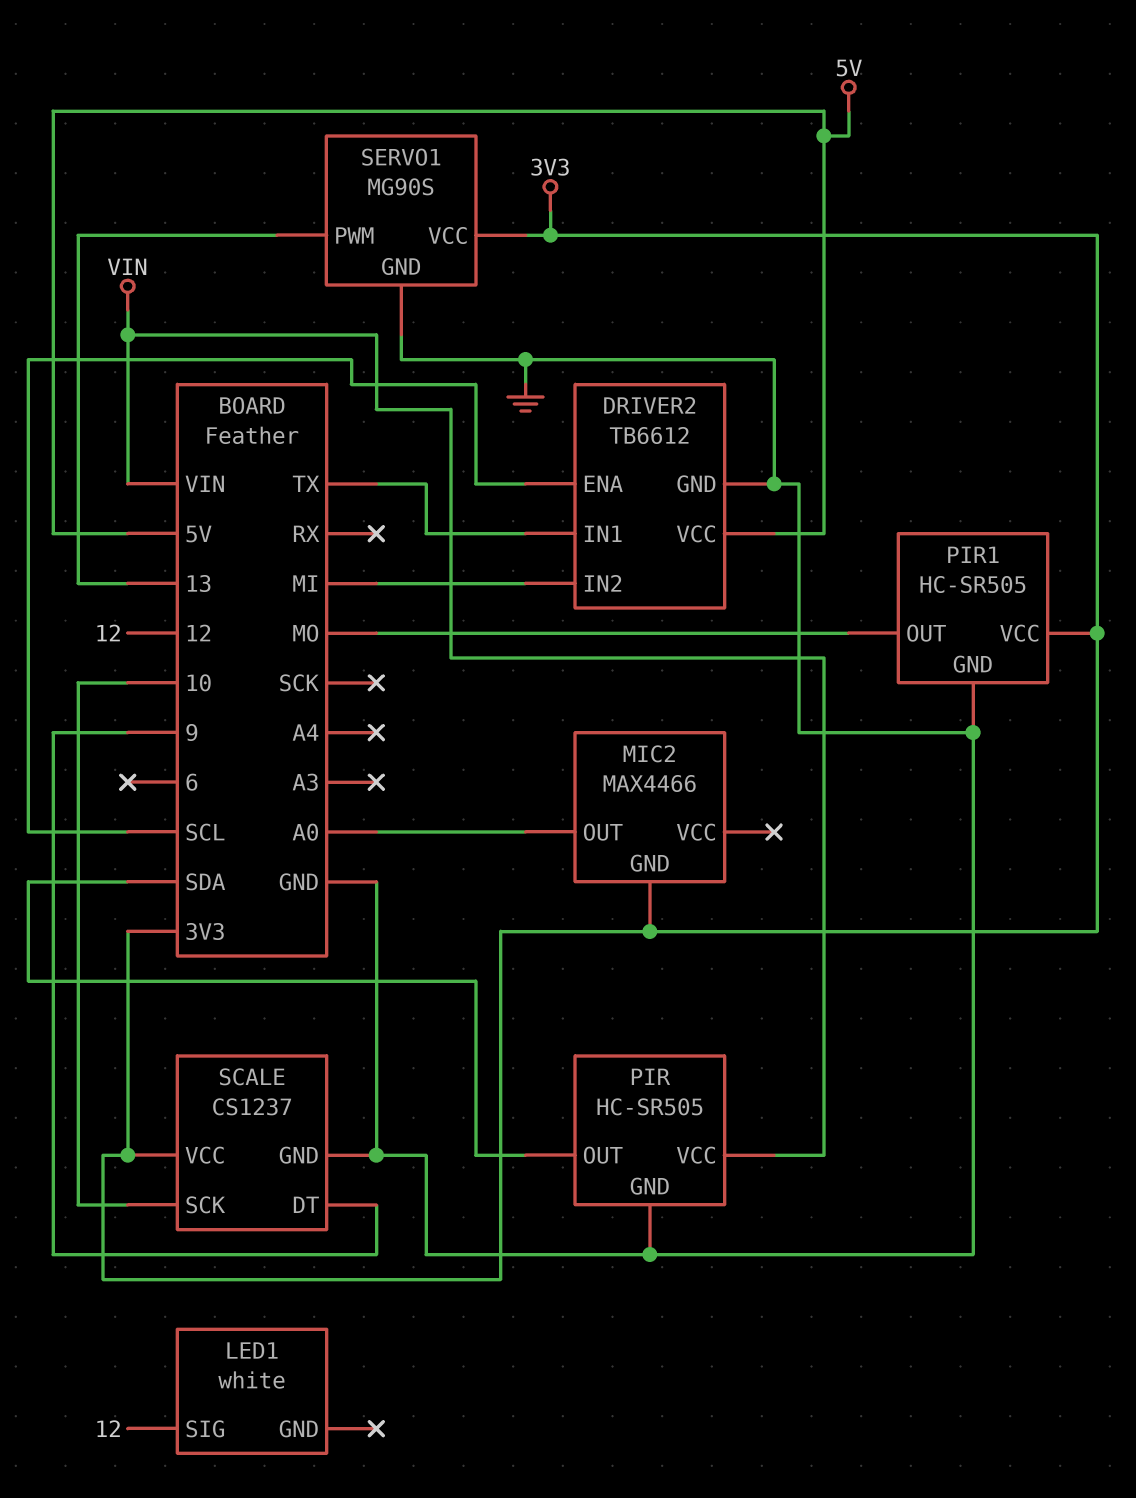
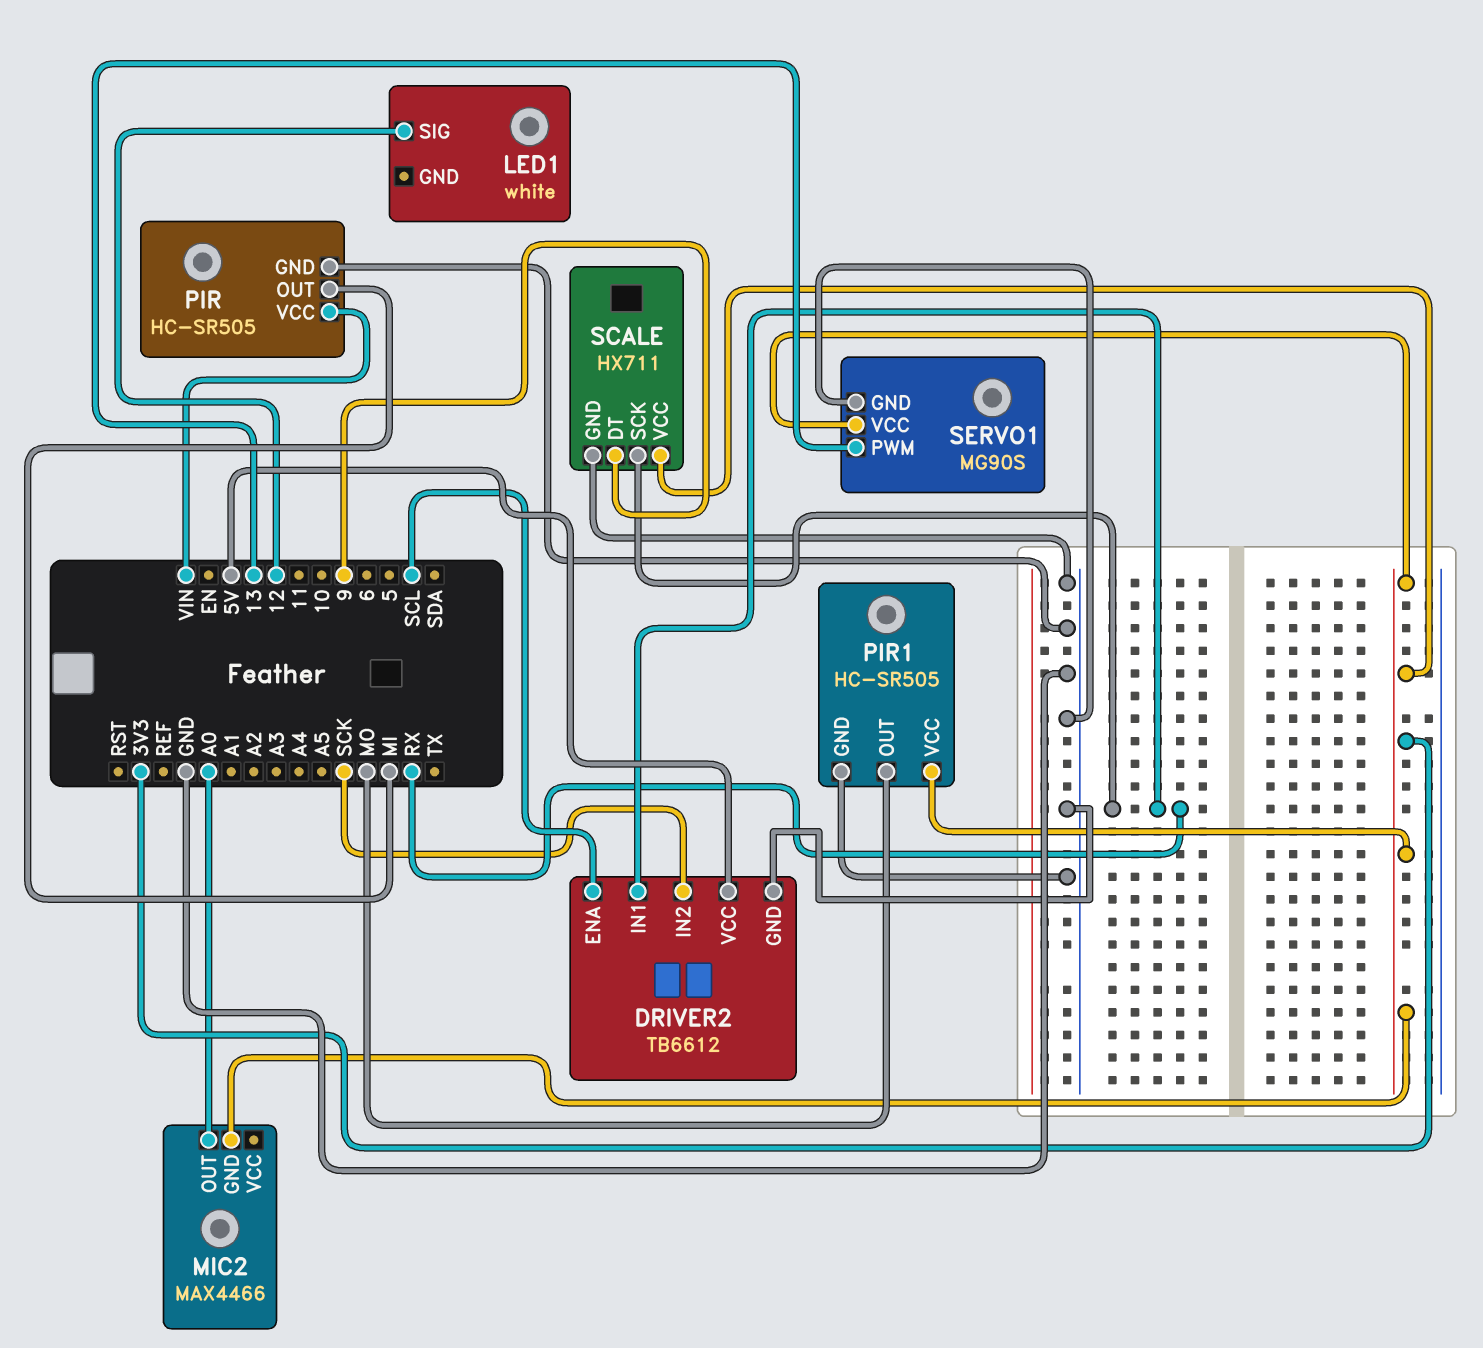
DRIVER2 pin IN1: TX -> RX
DRIVER2 pin IN2: MI -> SCK
PIR pin OUT: SDA -> MI
SCALE: CS1237 -> HX711
SCALE pin SCK: 10 -> RX

